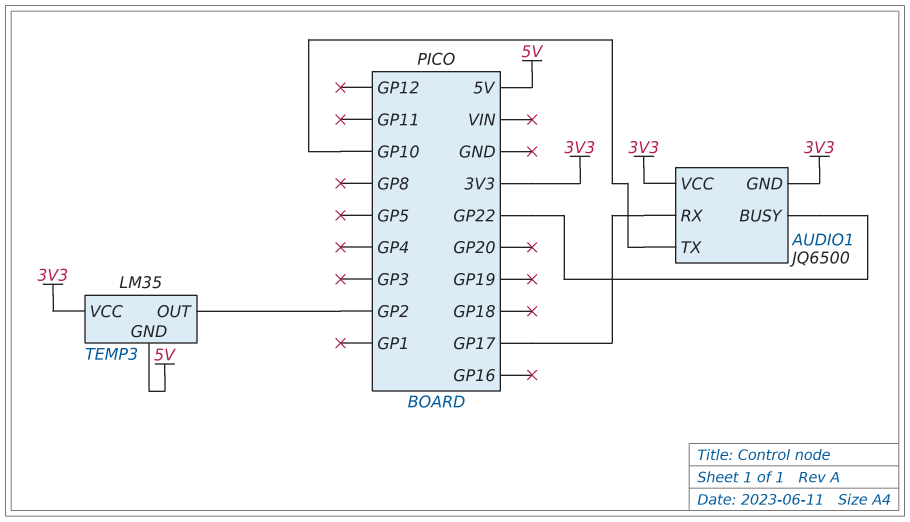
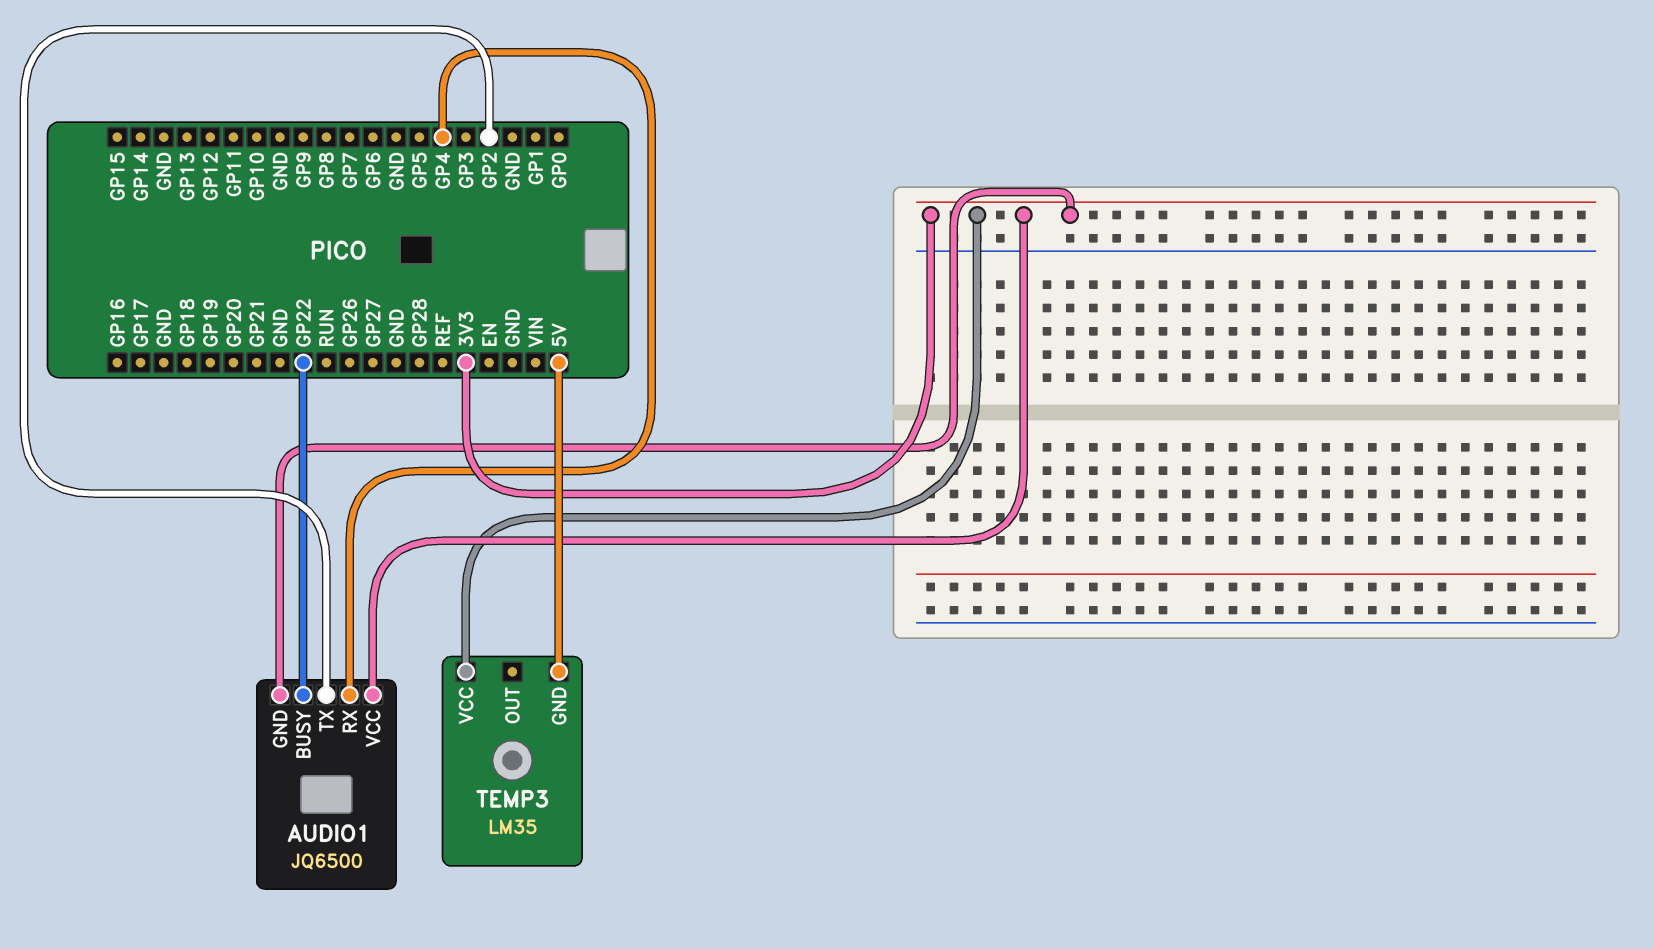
AUDIO1 pin RX: GP17 -> GP4
AUDIO1 pin TX: GP10 -> GP2
TEMP3 pin OUT: GP2 -> none

